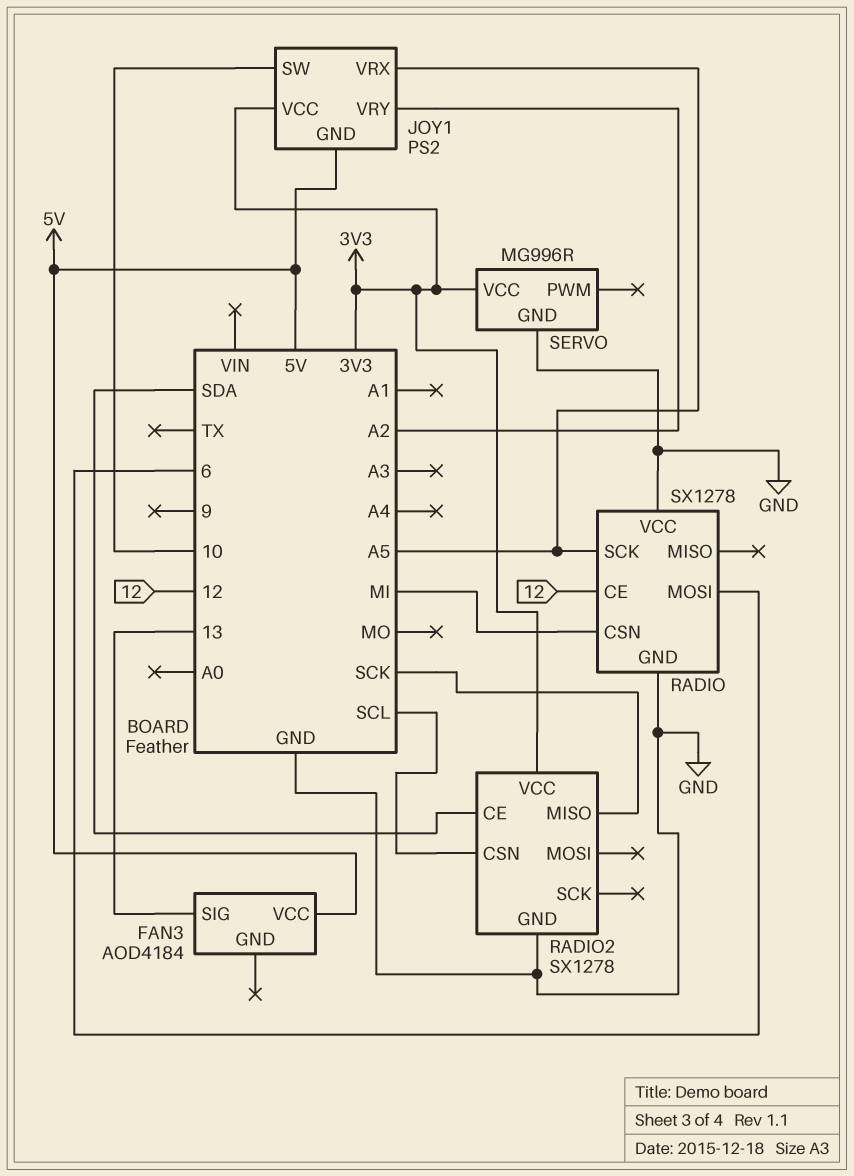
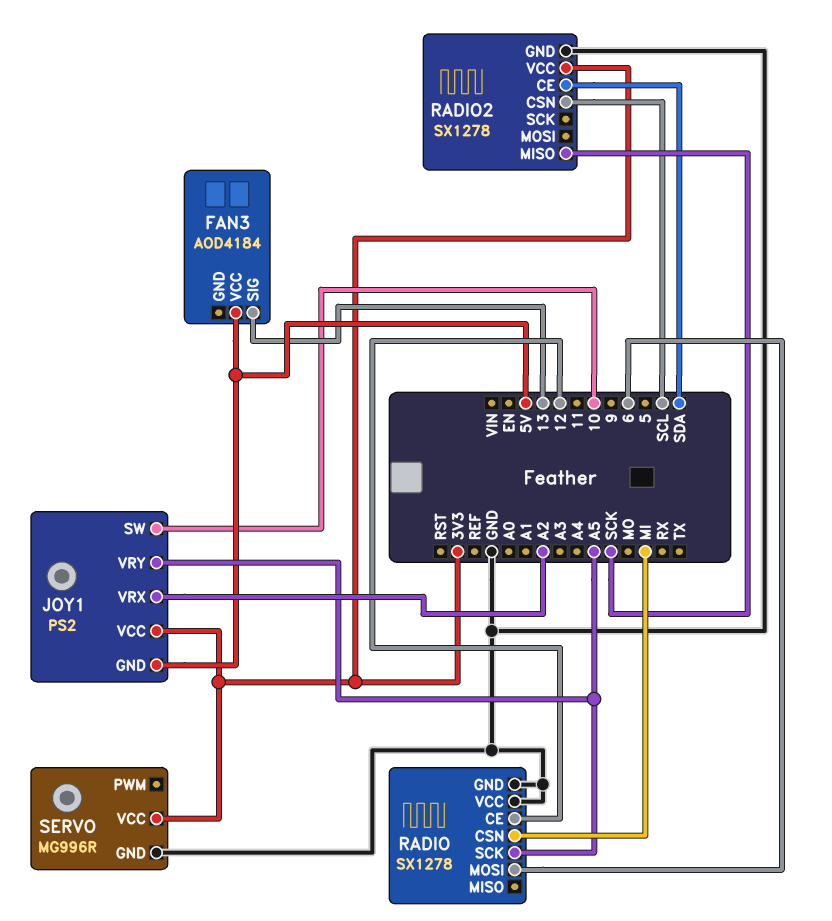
JOY1 pin VRX: A5 -> A2
JOY1 pin VRY: A2 -> A5

